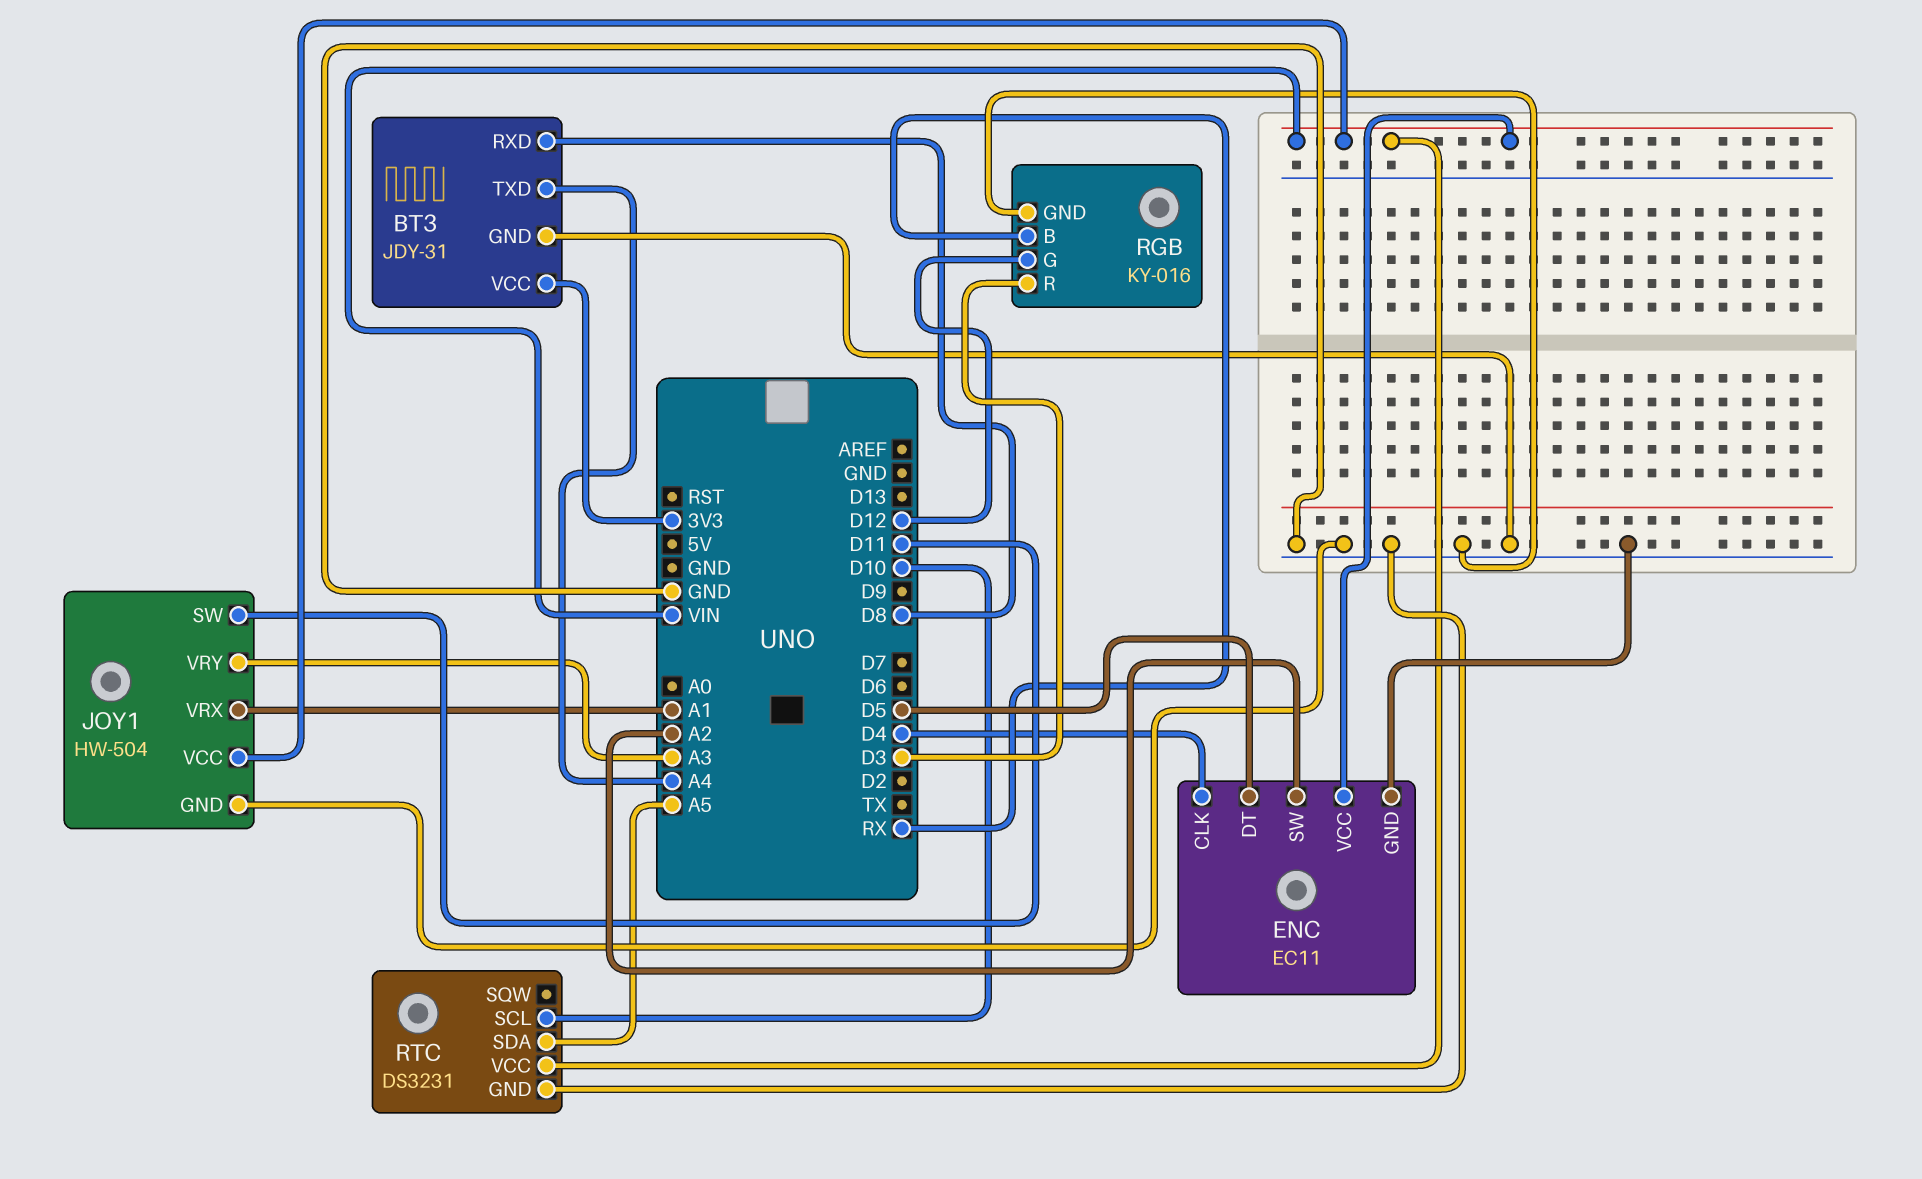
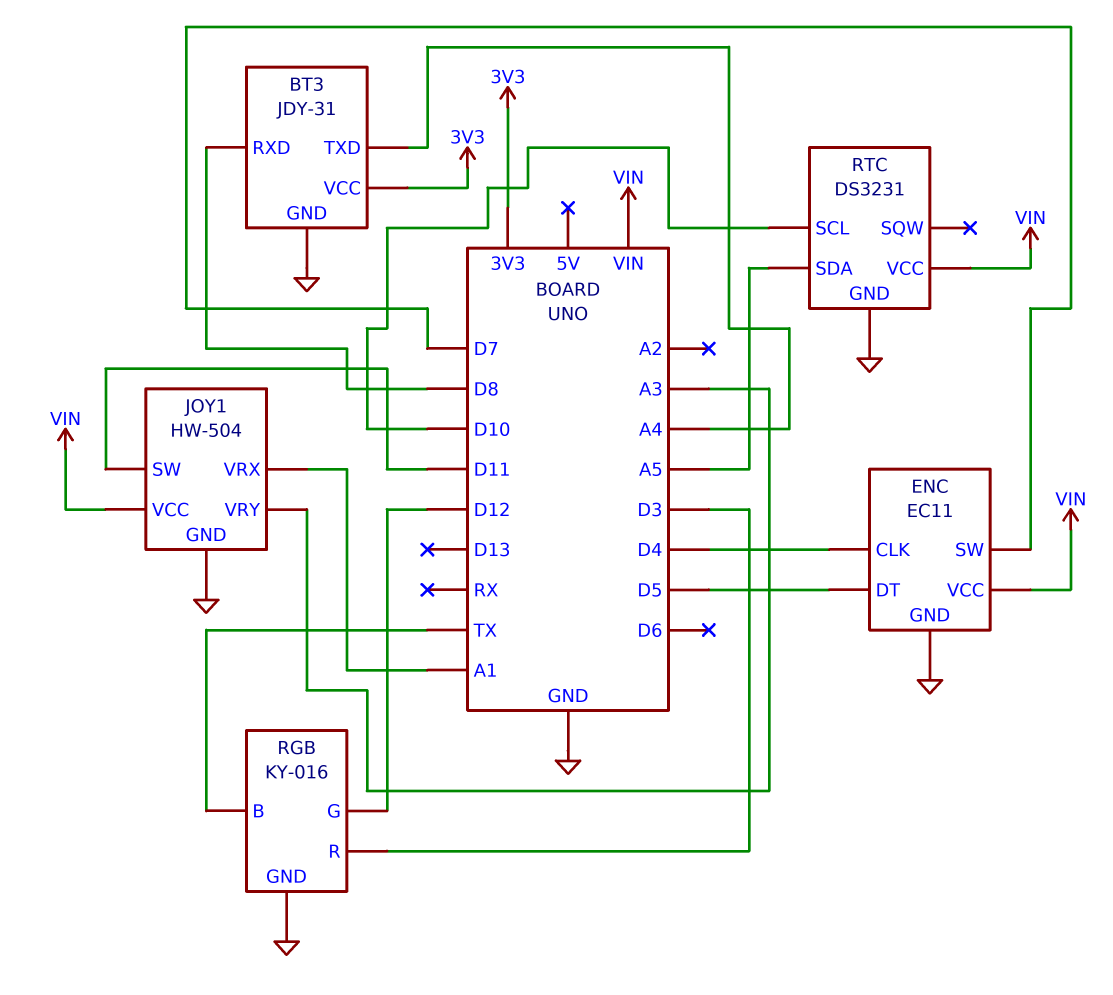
ENC pin SW: A2 -> D7
RGB pin B: RX -> TX

